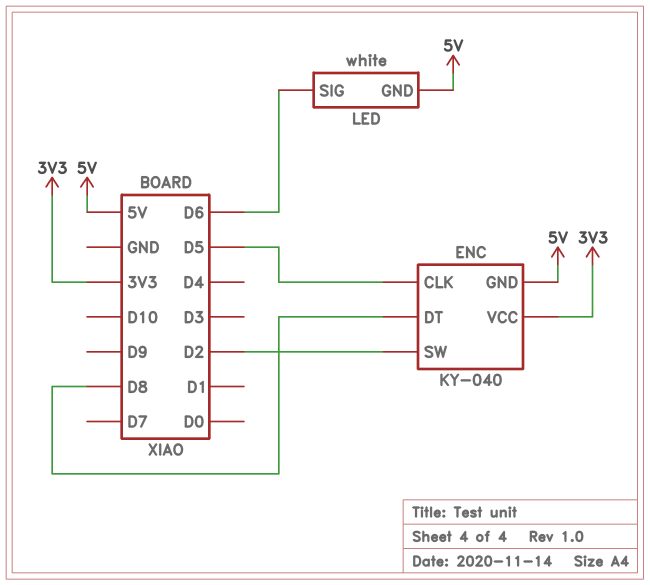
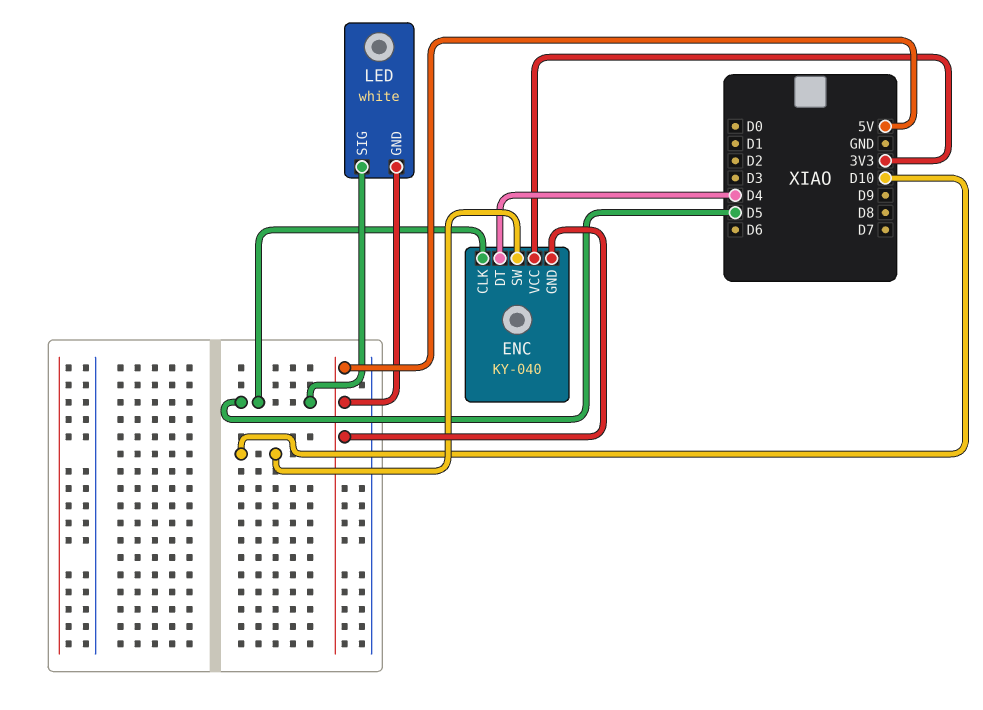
ENC pin DT: D8 -> D4
ENC pin SW: D2 -> D10
LED pin SIG: D6 -> D5

